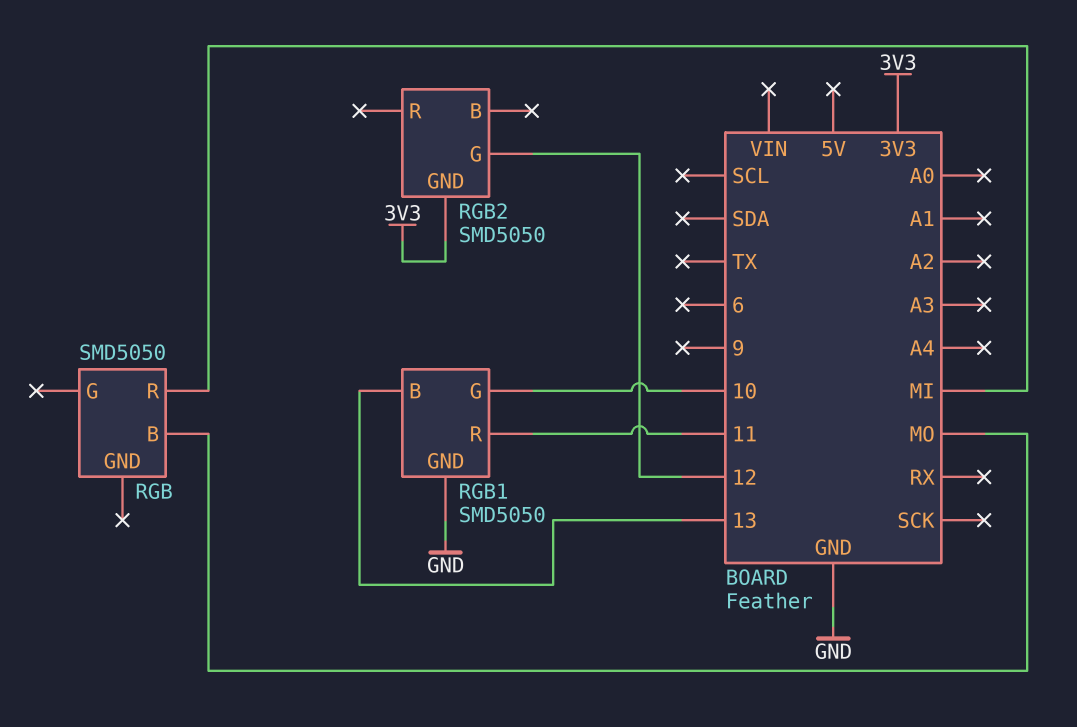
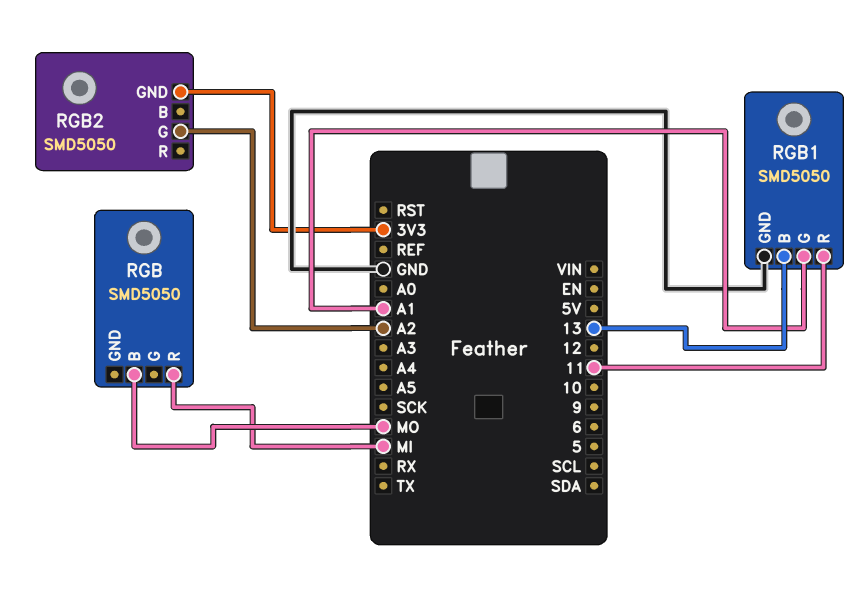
RGB1 pin G: 10 -> A1
RGB2 pin G: 12 -> A2

